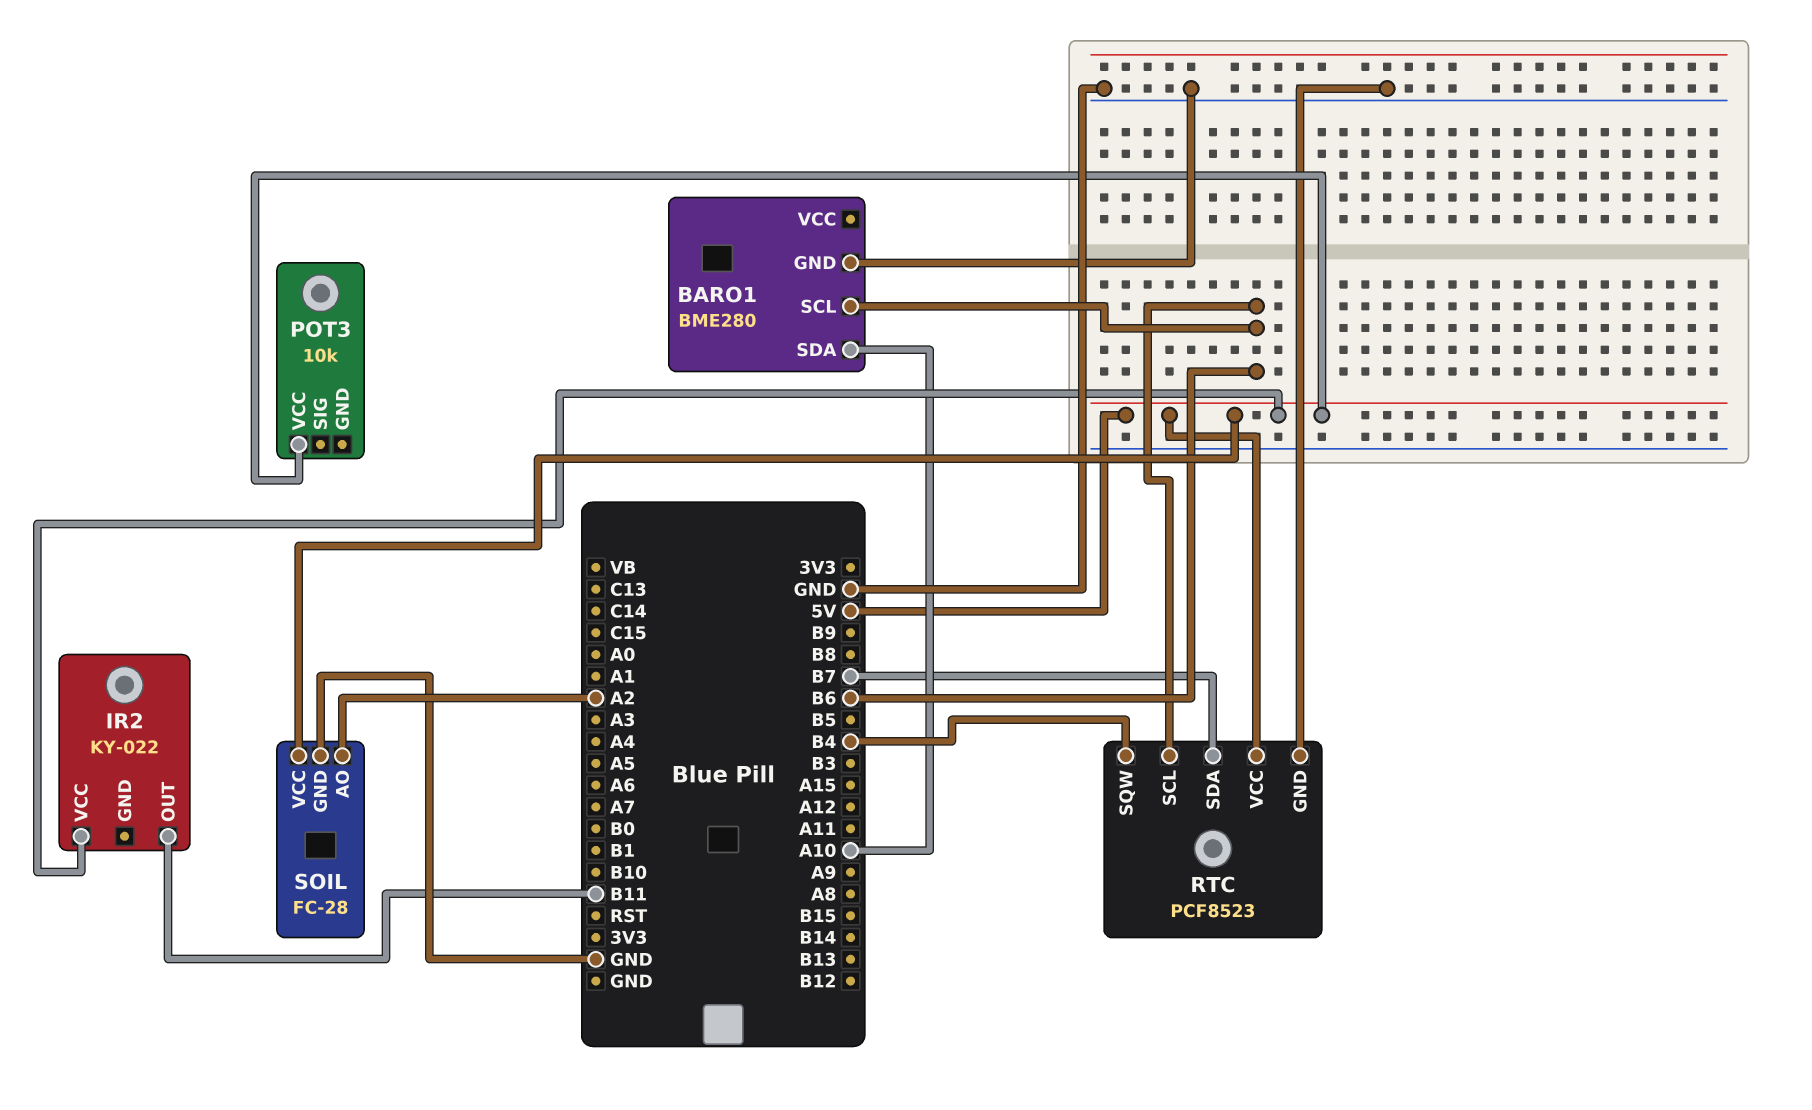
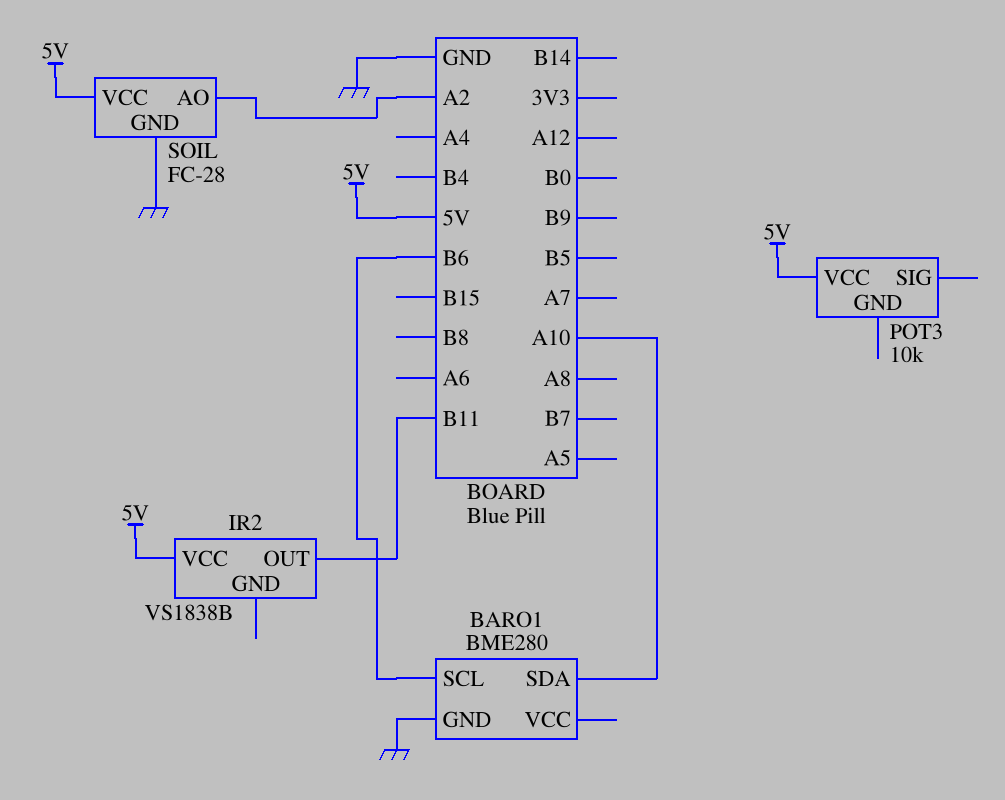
IR2: KY-022 -> VS1838B
RTC: PCF8523 -> none
RTC pin GND: GND -> none
RTC pin SCL: B6 -> none
RTC pin SDA: B7 -> none
RTC pin SQW: B4 -> none
RTC pin VCC: 5V -> none

